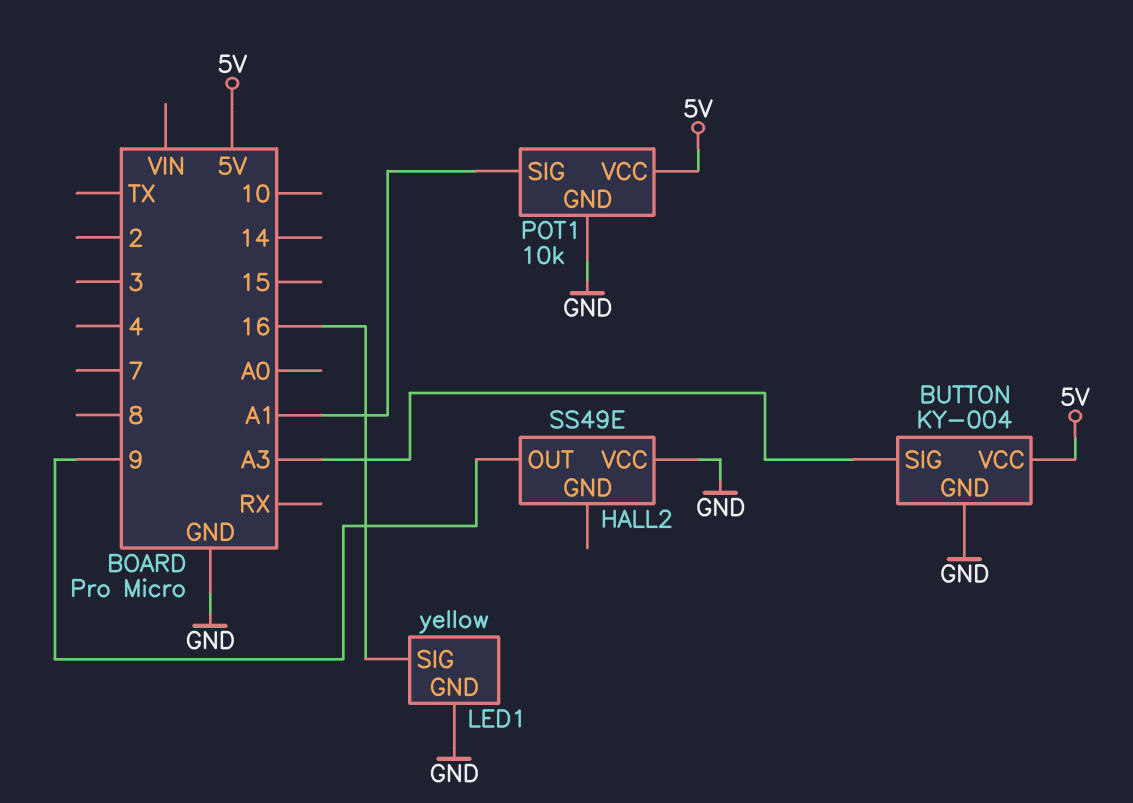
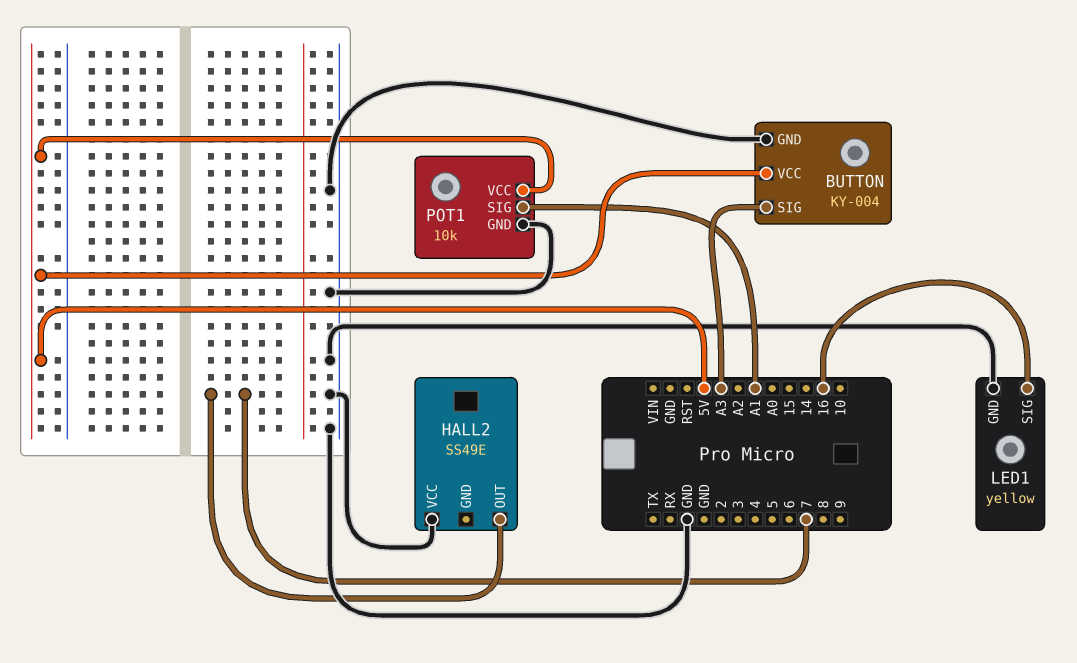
HALL2 pin OUT: 9 -> 7

